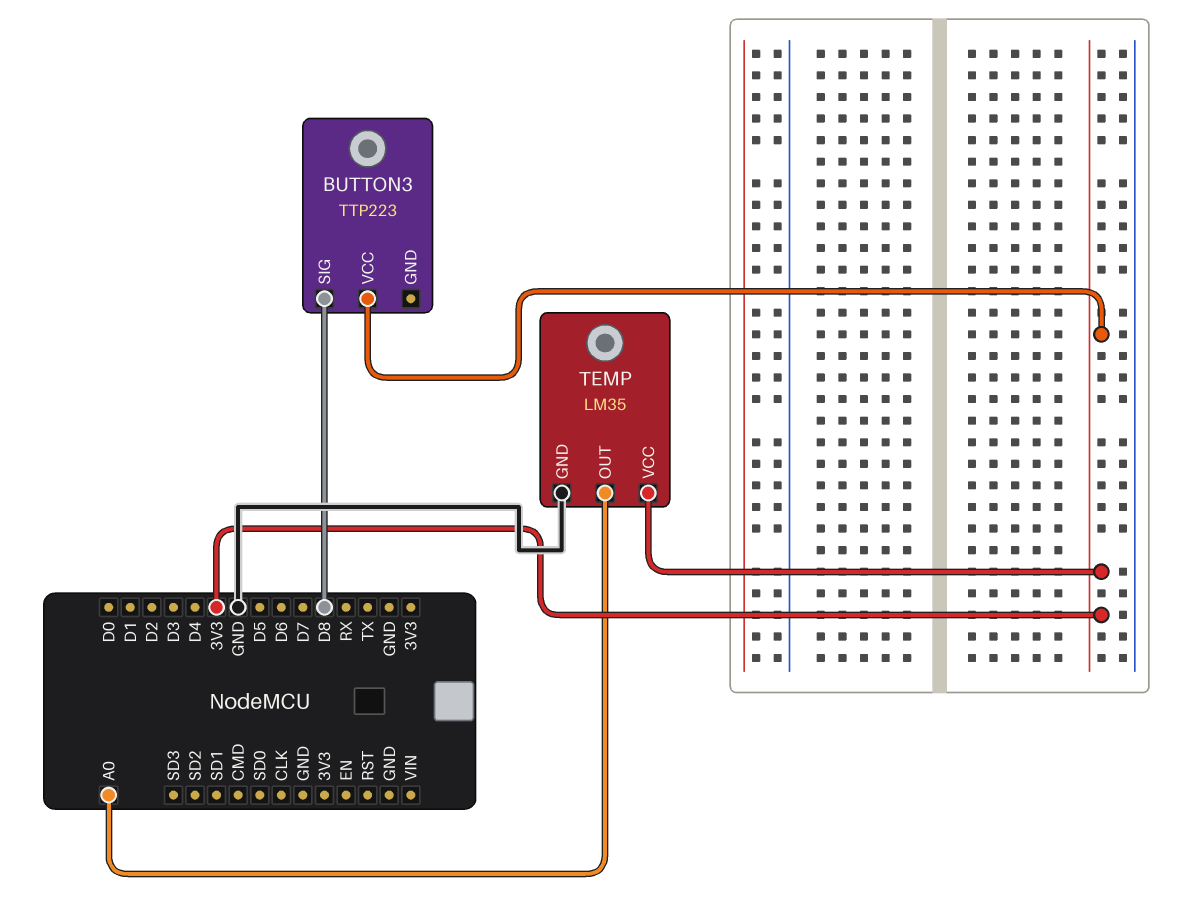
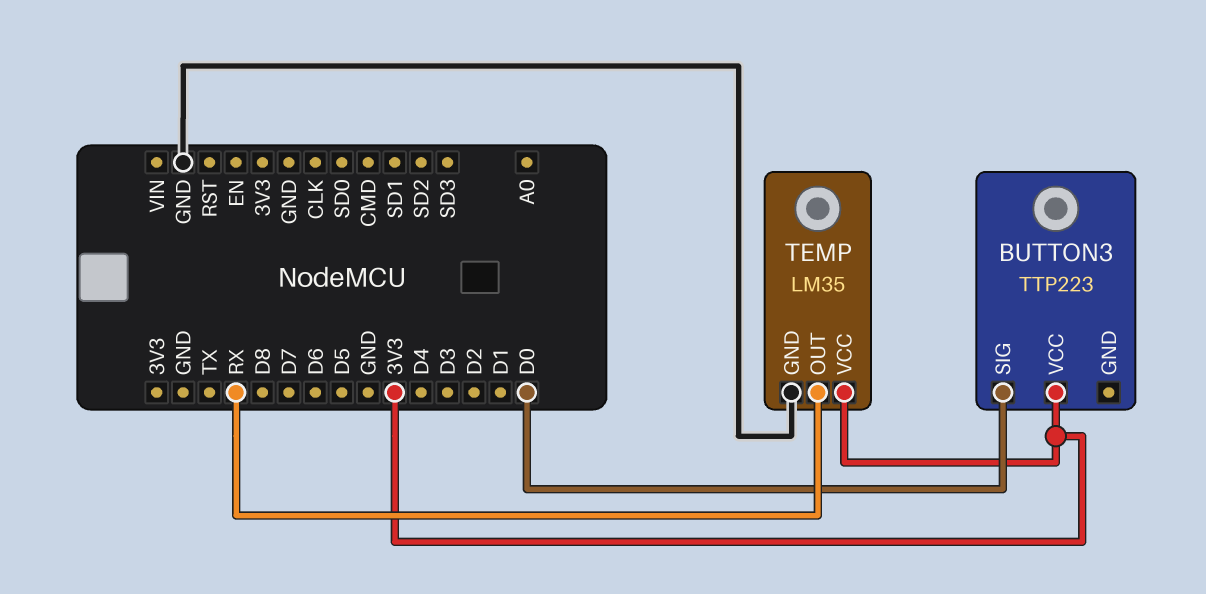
BUTTON3 pin SIG: D8 -> D0
TEMP pin OUT: A0 -> RX

